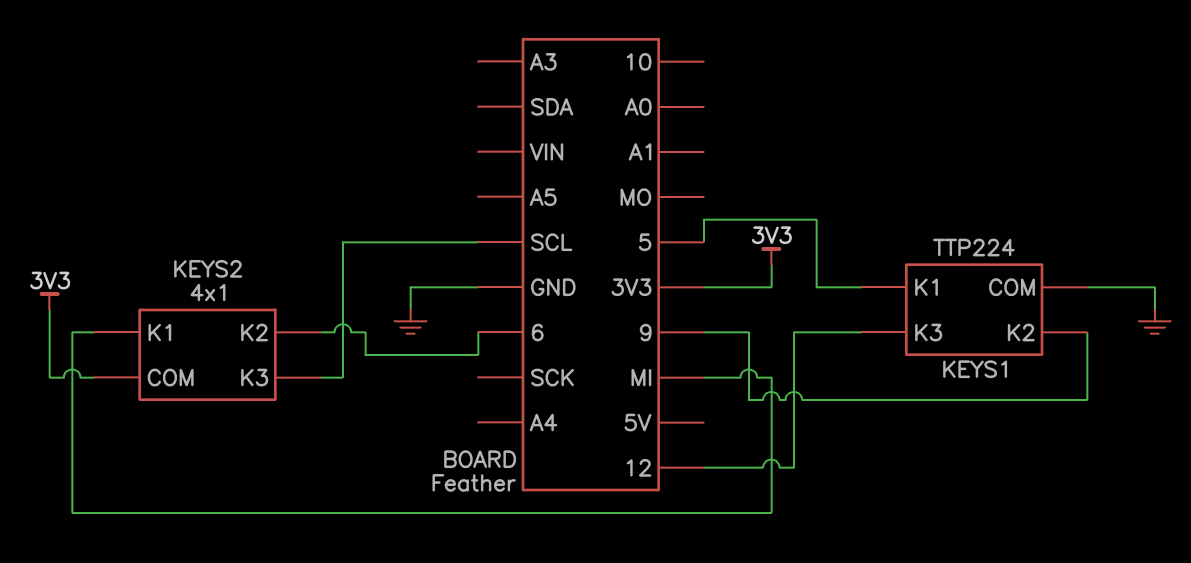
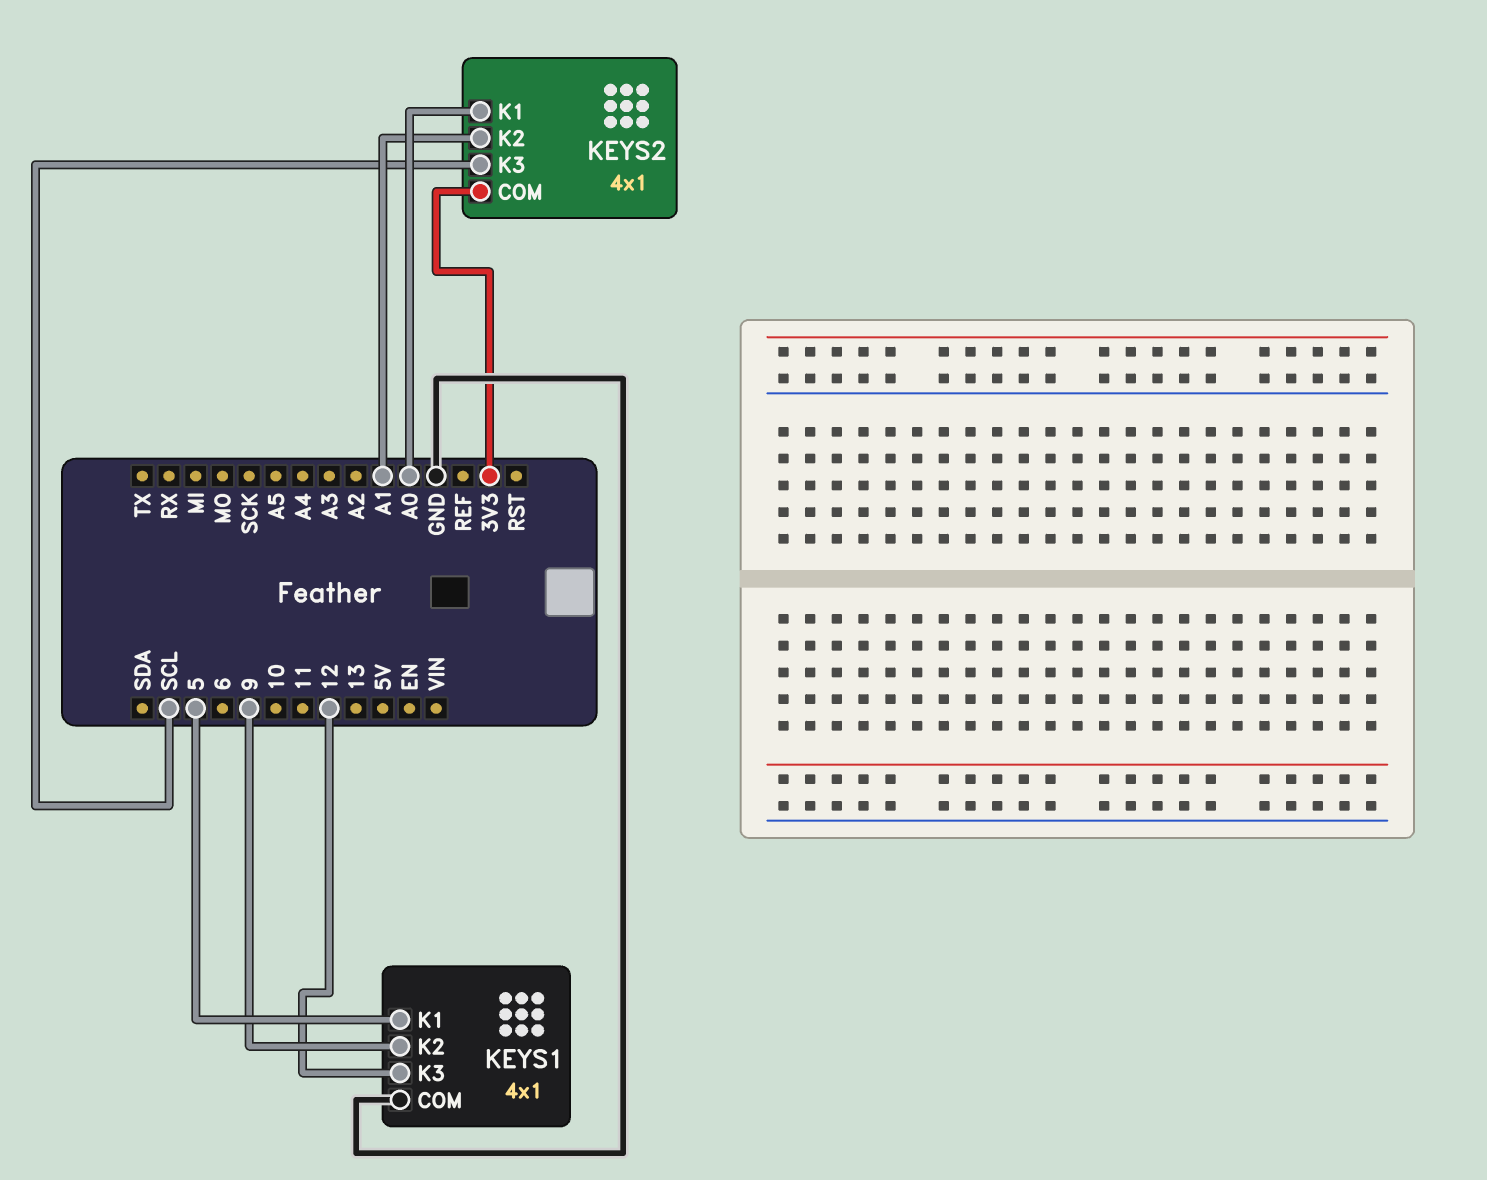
KEYS1: TTP224 -> 4x1
KEYS2 pin K1: MI -> A0
KEYS2 pin K2: 6 -> A1

